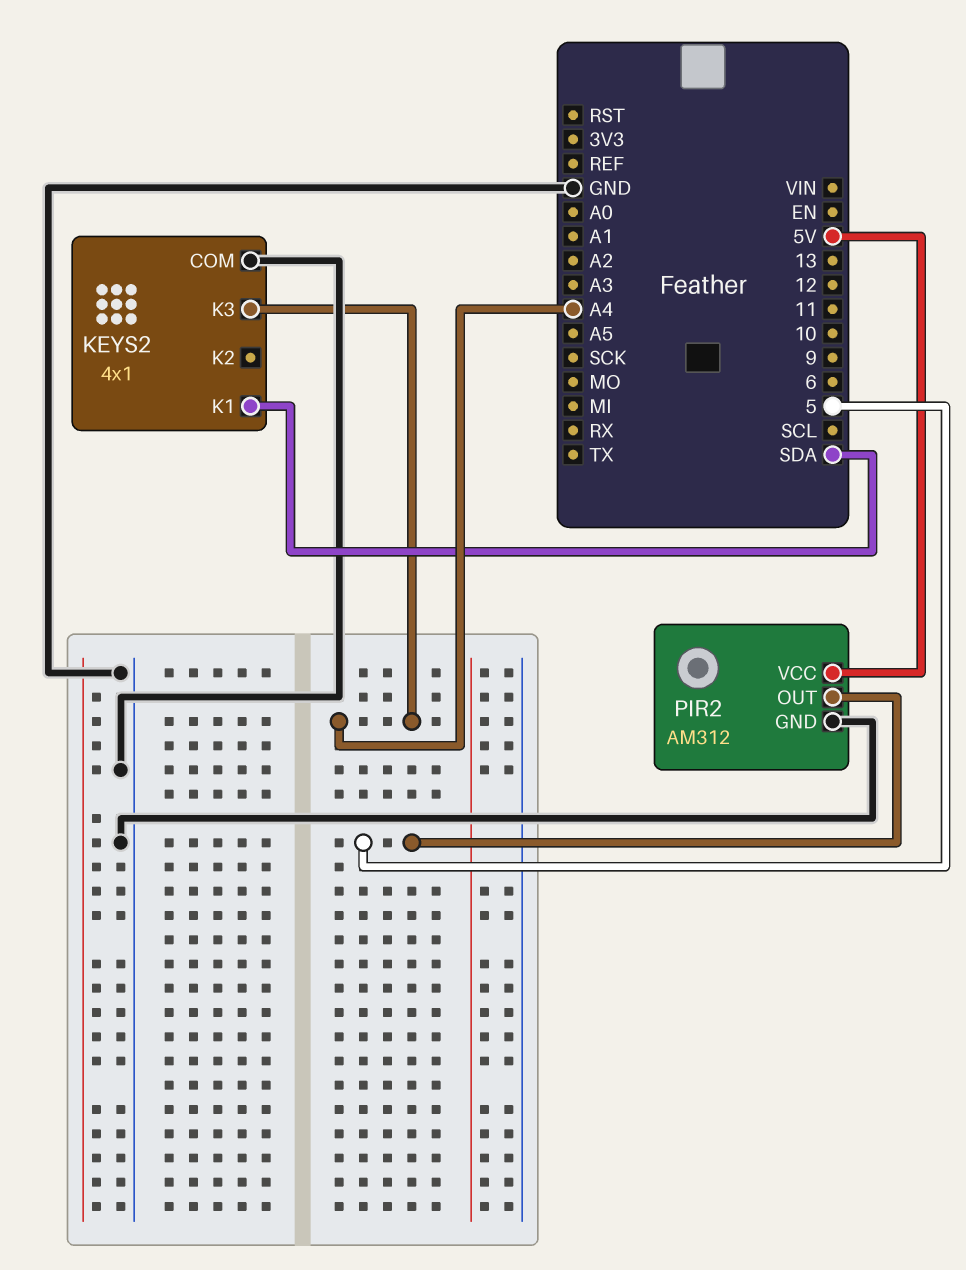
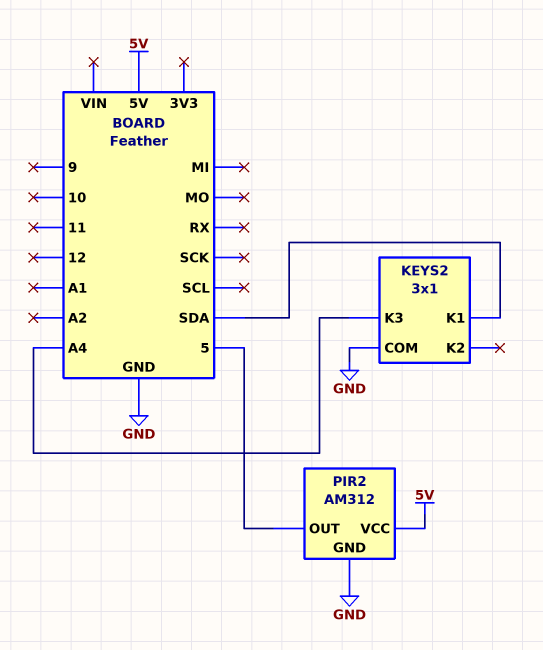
KEYS2: 4x1 -> 3x1

